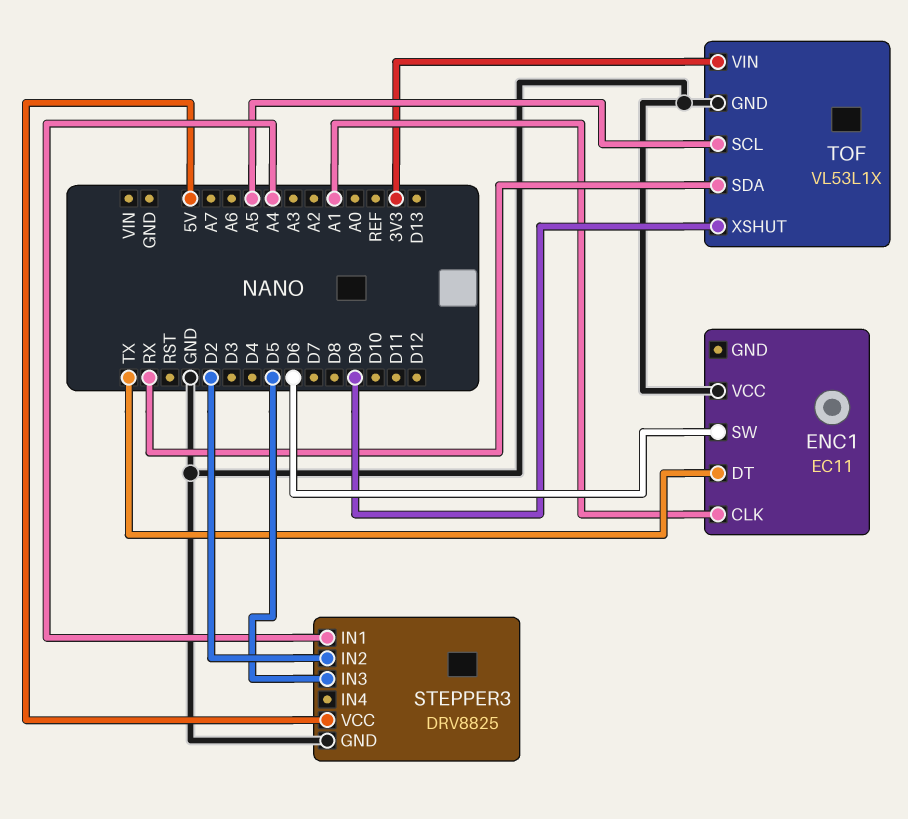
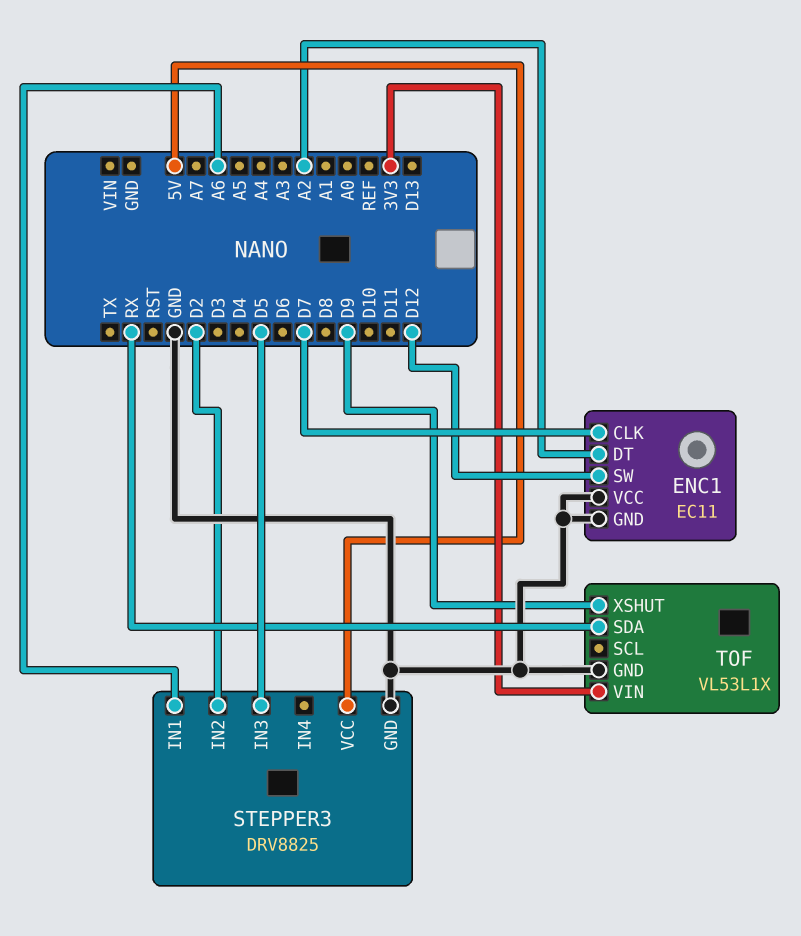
ENC1 pin CLK: A1 -> D7
ENC1 pin DT: TX -> A2
ENC1 pin GND: none -> GND
ENC1 pin SW: D6 -> D12
STEPPER3 pin IN1: A4 -> A6
TOF pin SCL: A5 -> none

